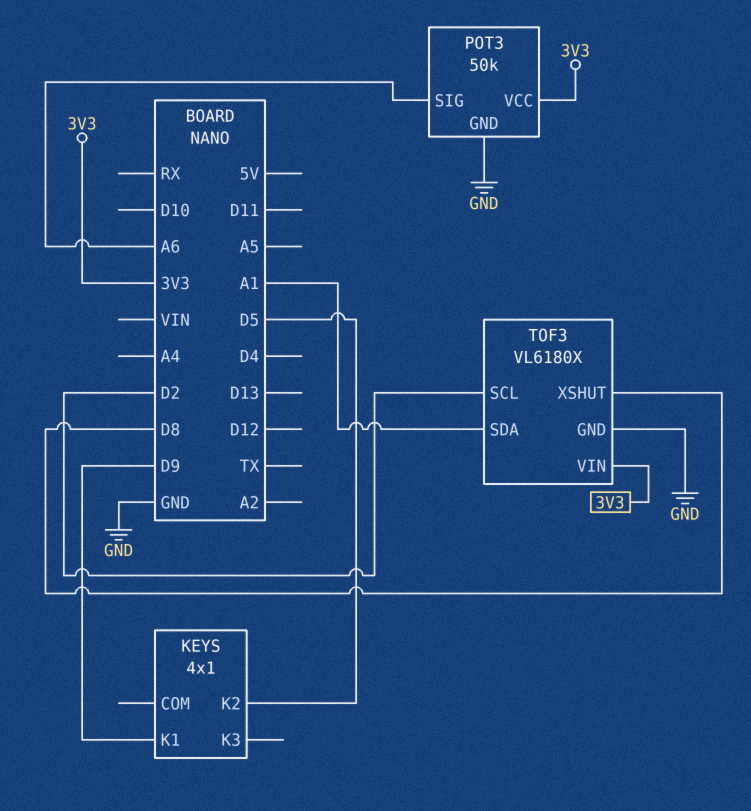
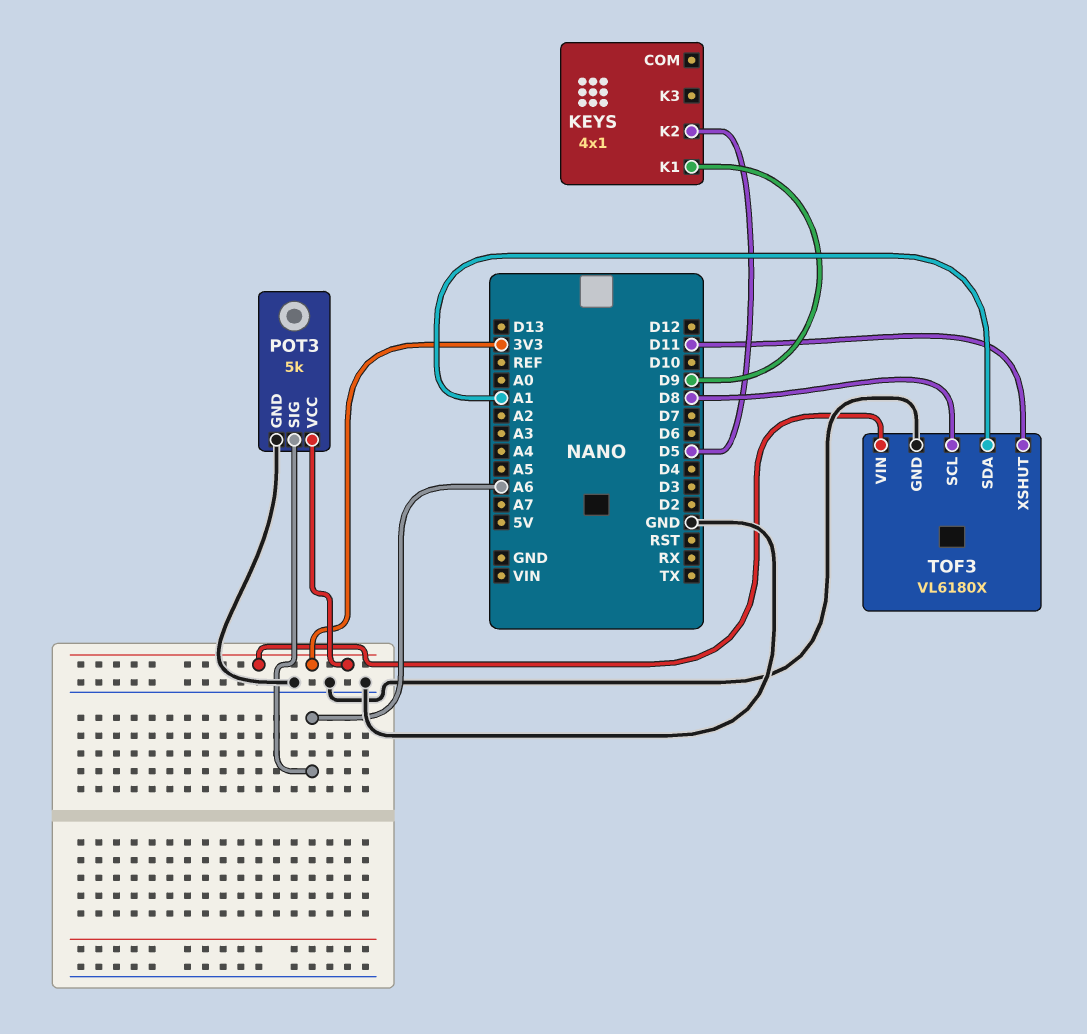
POT3: 50k -> 5k
TOF3 pin SCL: D2 -> D8
TOF3 pin XSHUT: D8 -> D11

